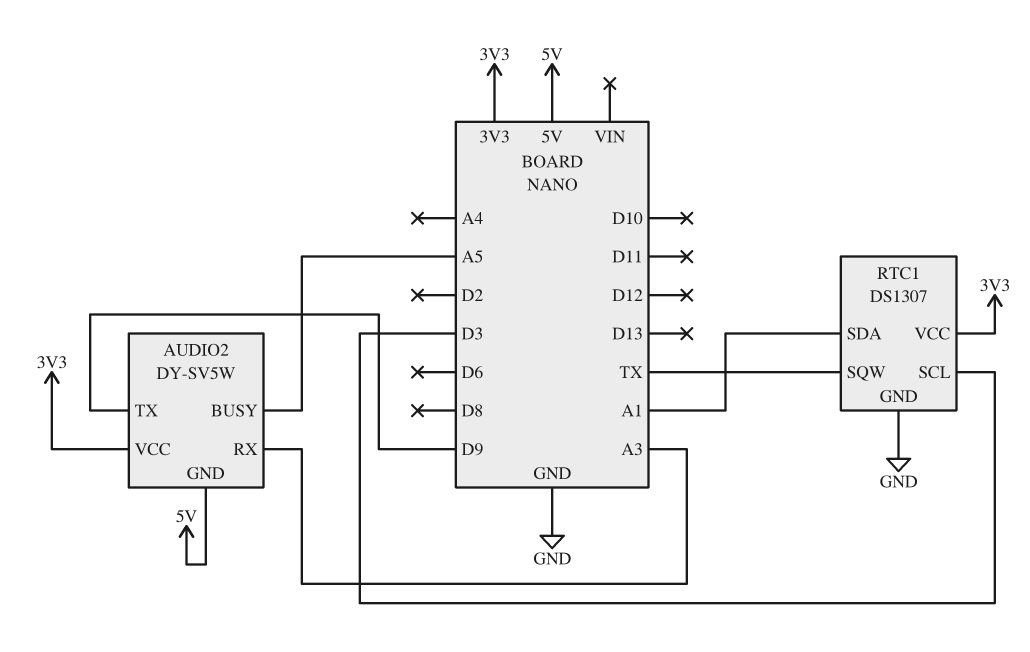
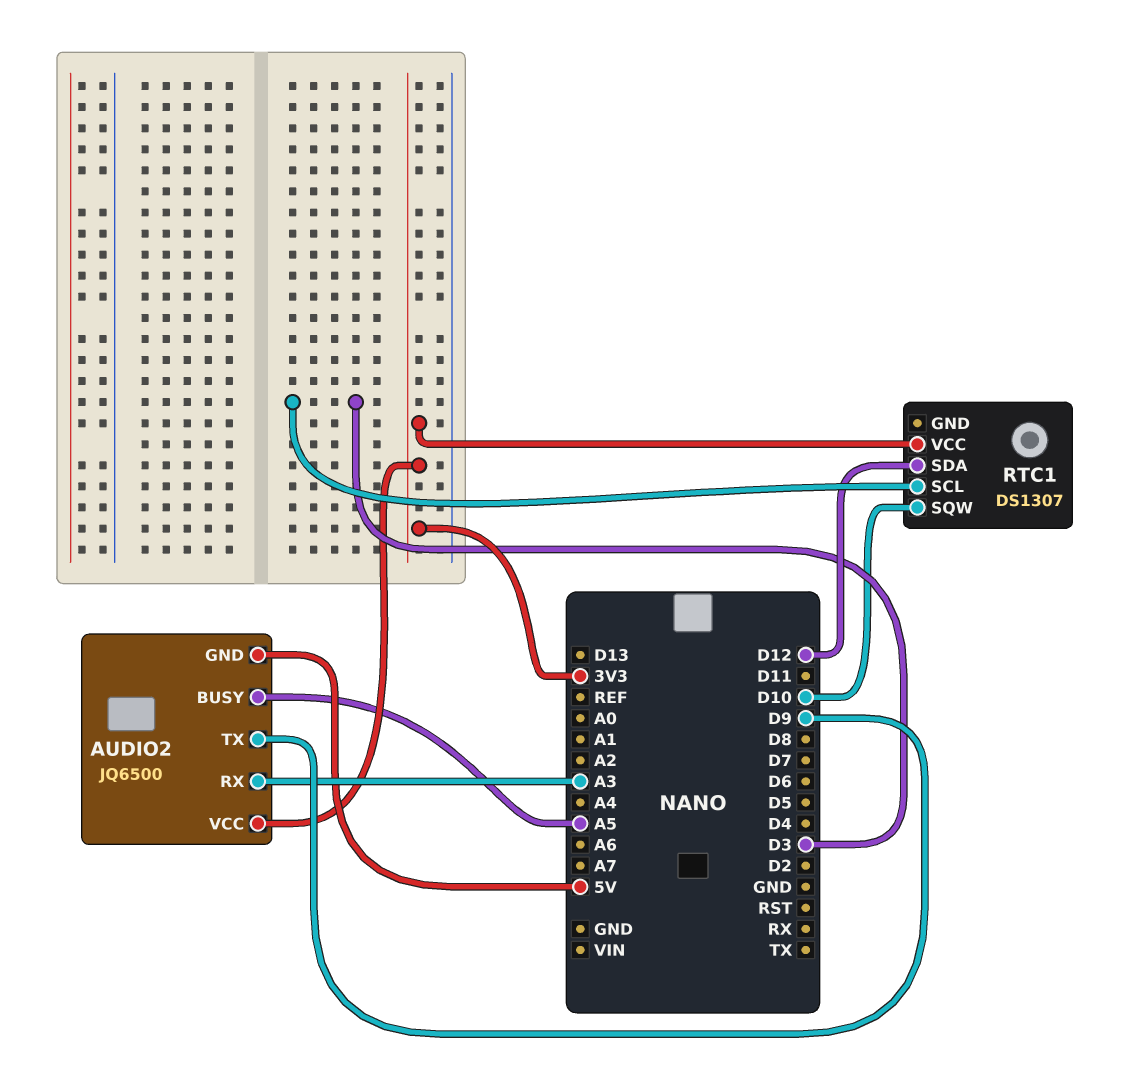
AUDIO2: DY-SV5W -> JQ6500
RTC1 pin GND: GND -> none
RTC1 pin SDA: A1 -> D12
RTC1 pin SQW: TX -> D10

